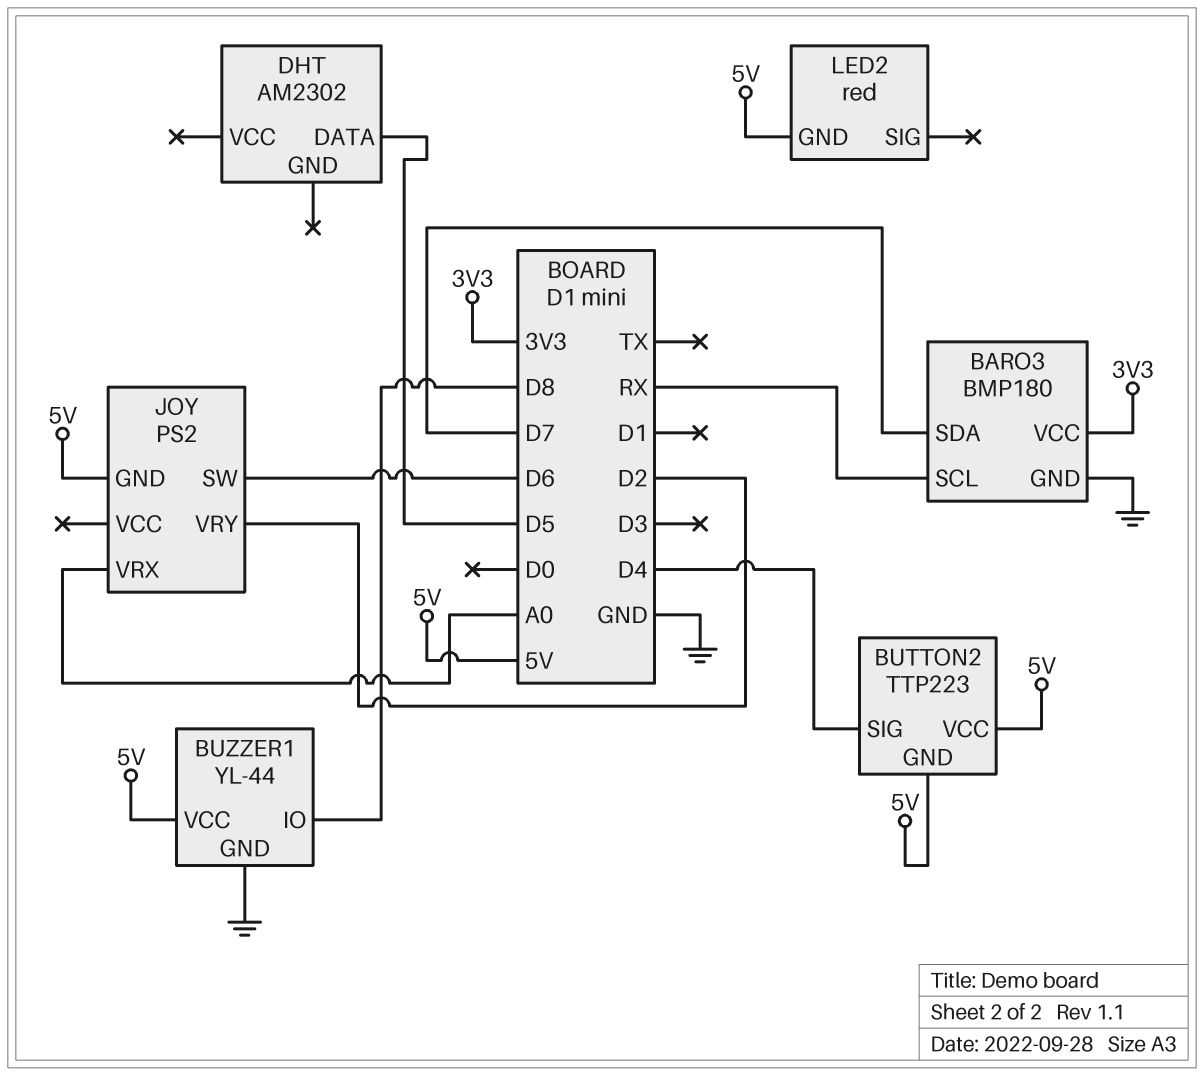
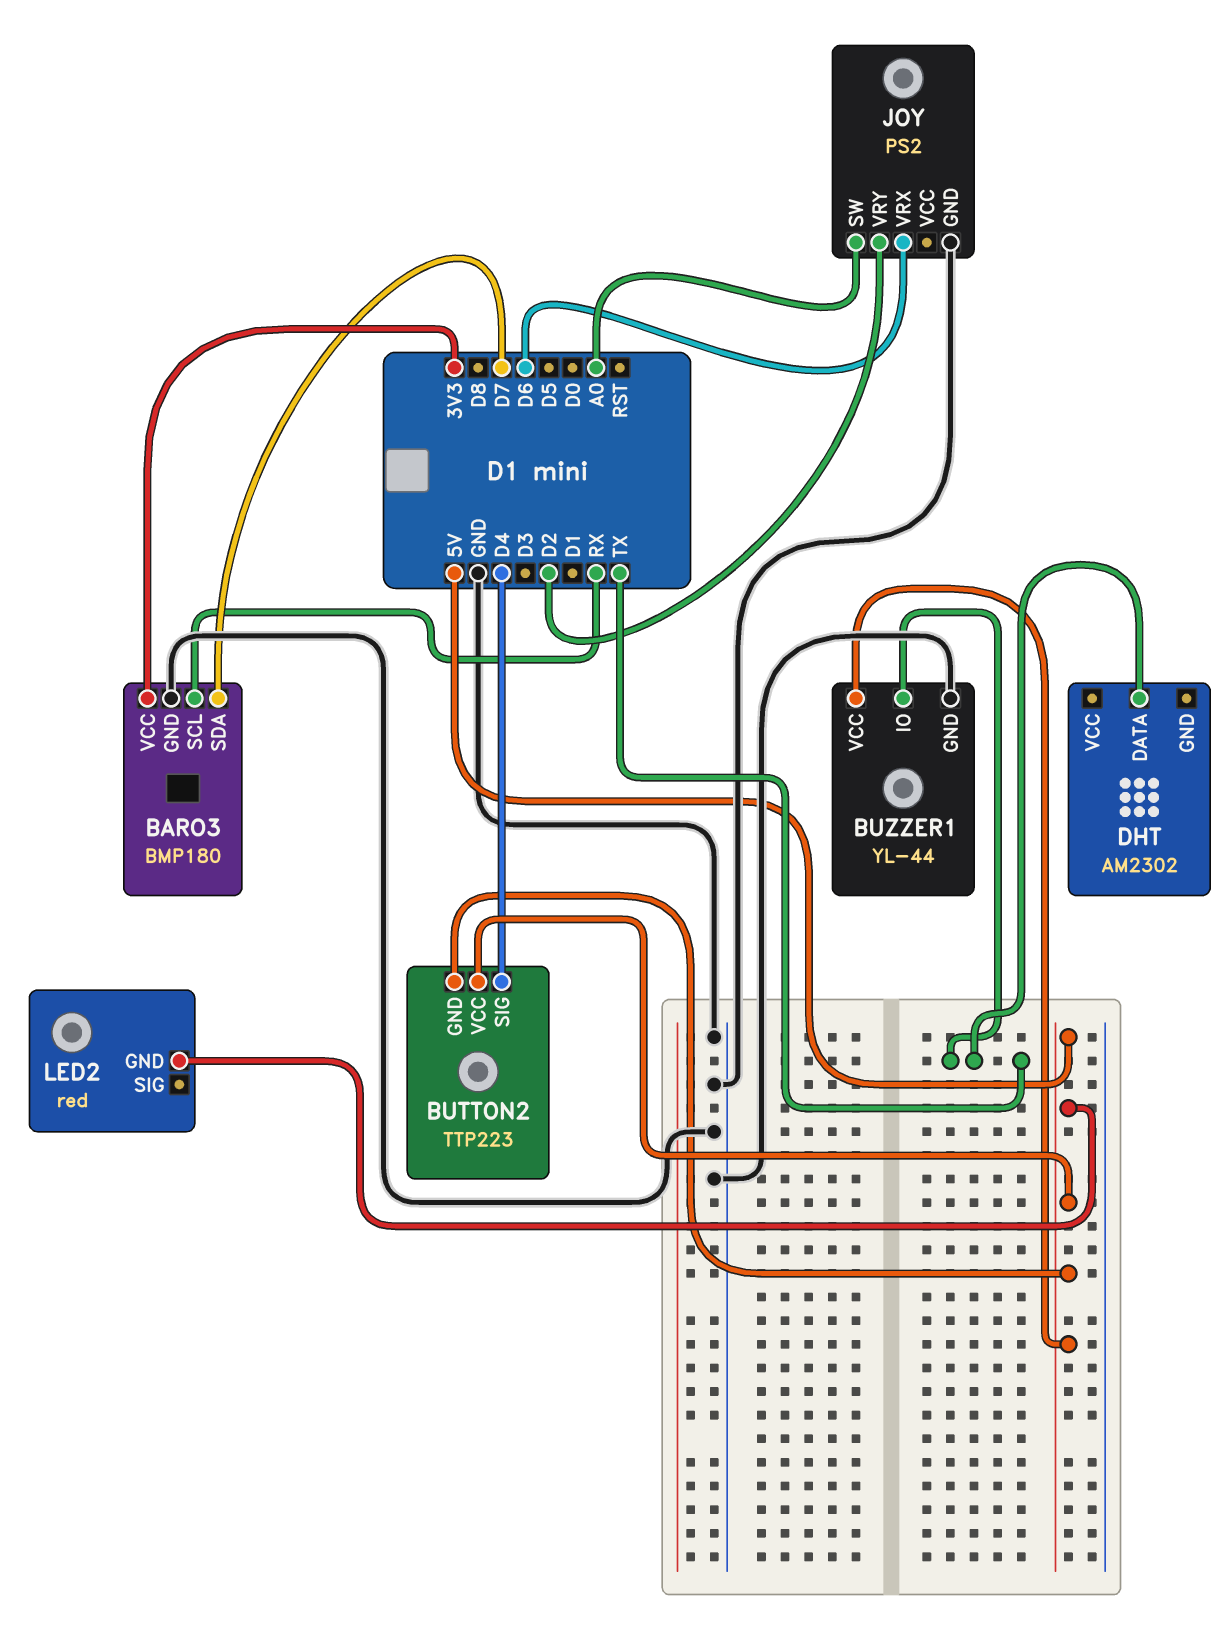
BUZZER1 pin IO: D8 -> TX
DHT pin DATA: D5 -> TX
JOY pin GND: 5V -> GND
JOY pin SW: D6 -> A0
JOY pin VRX: A0 -> D6

